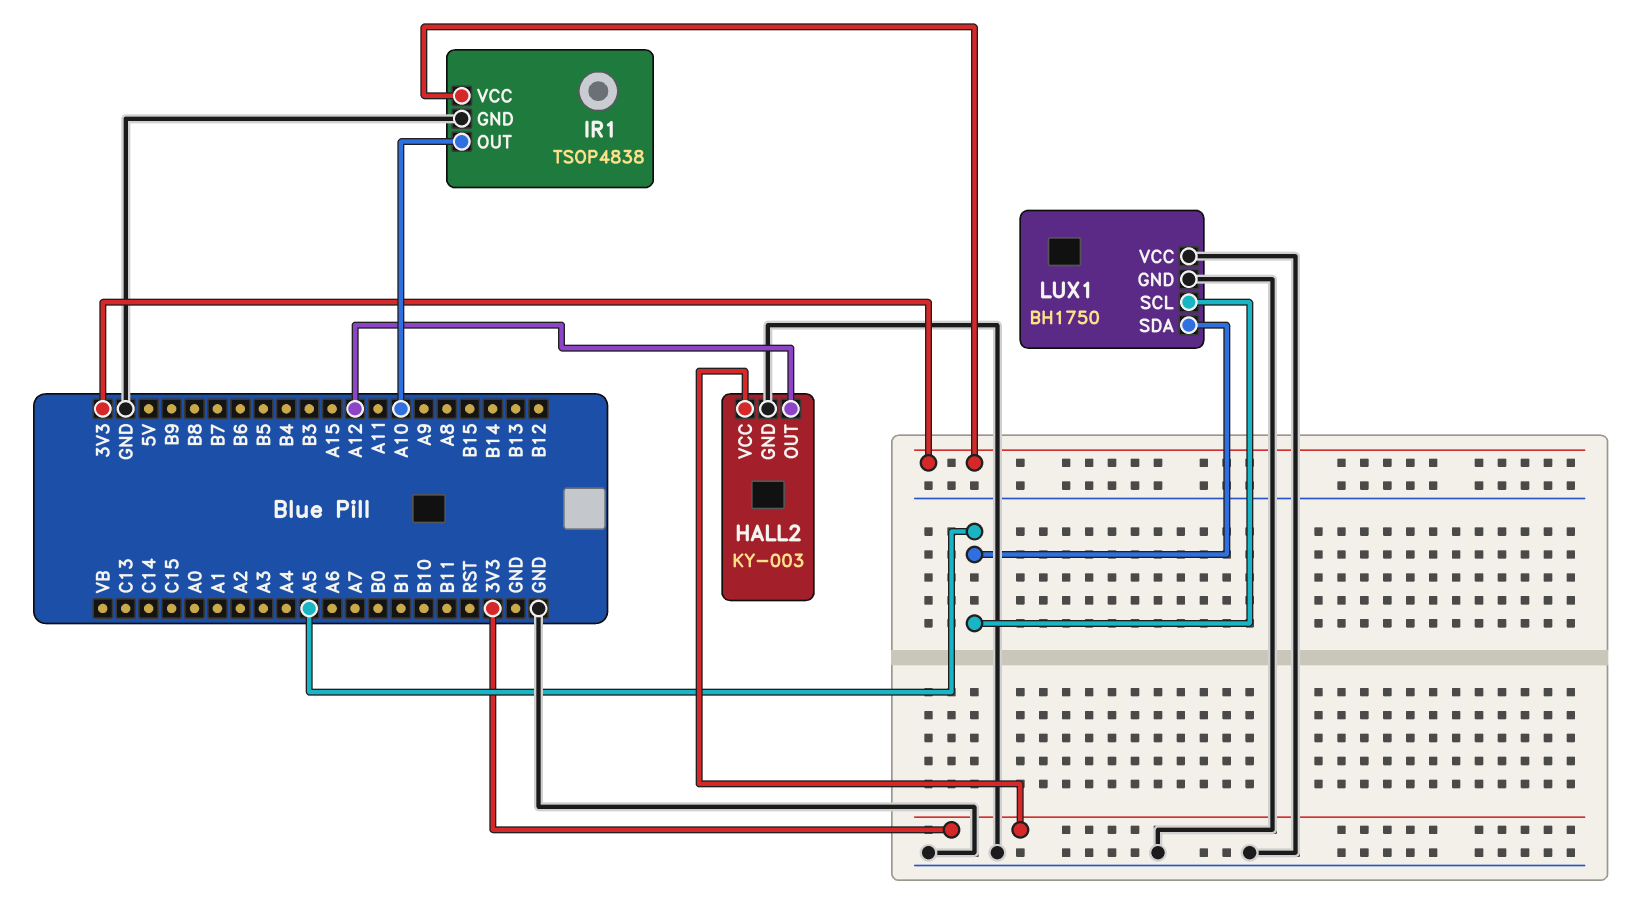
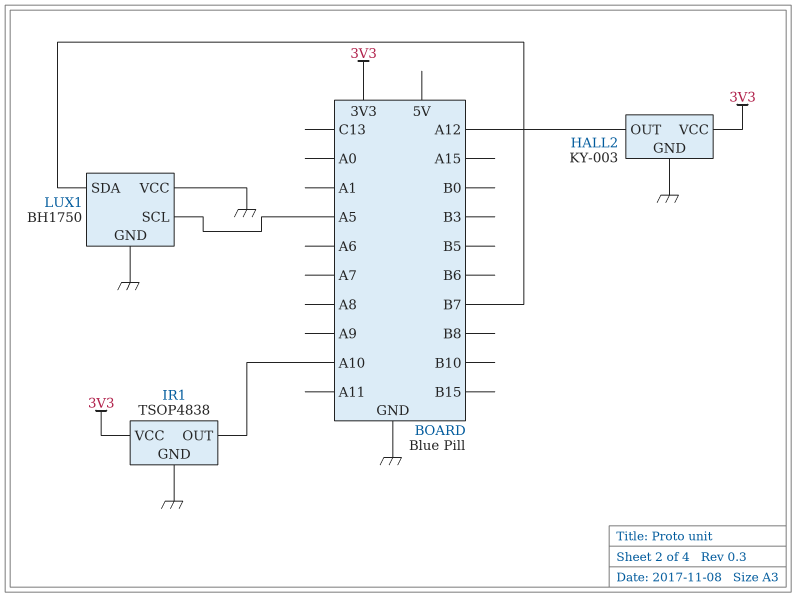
LUX1 pin SDA: A5 -> B7

